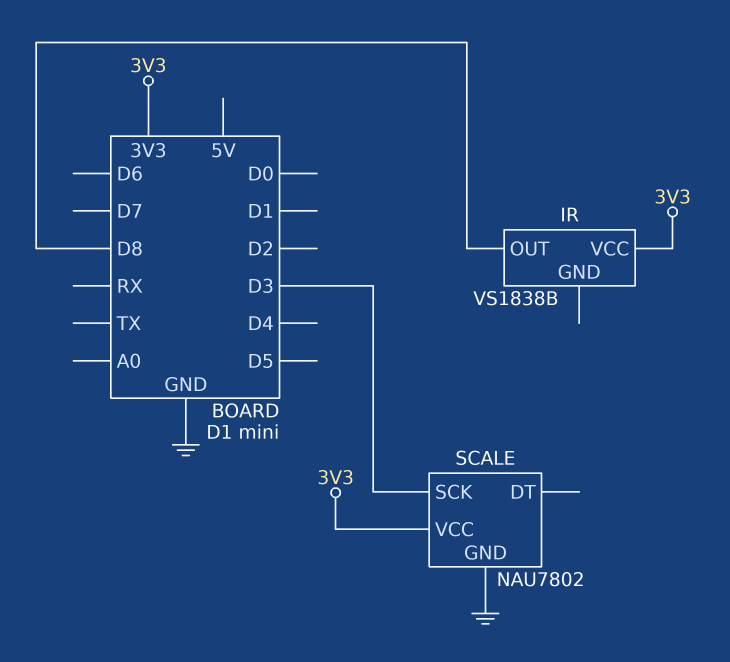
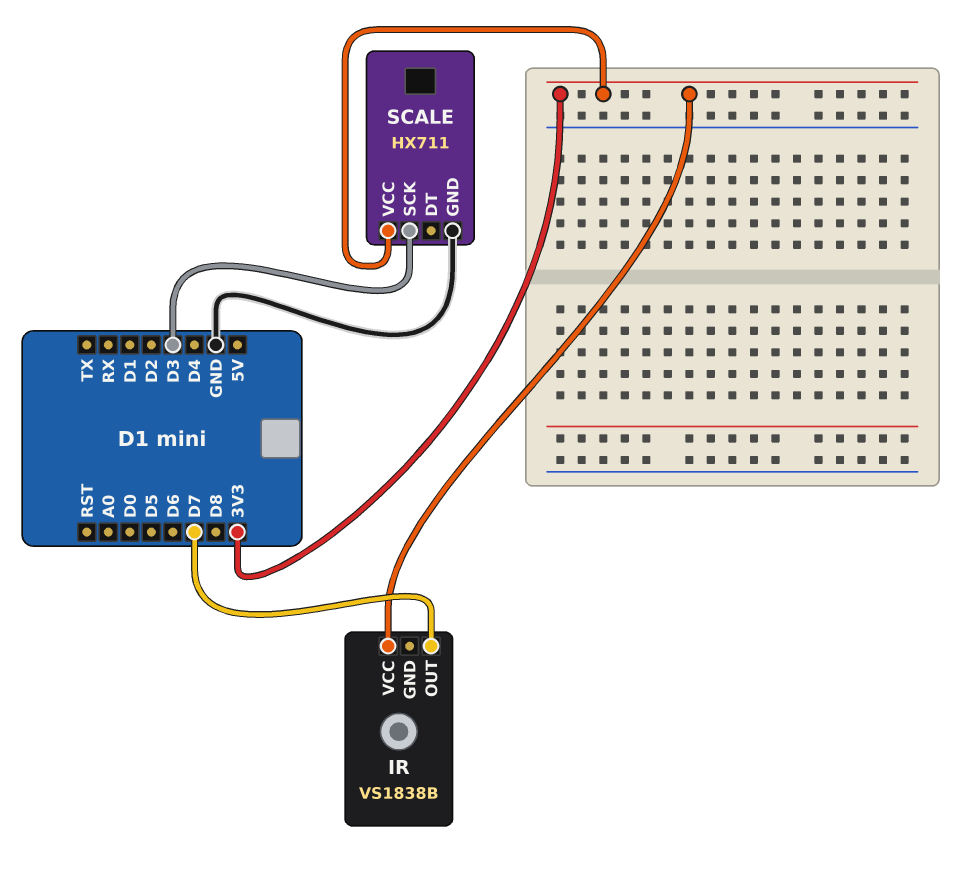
IR pin OUT: D8 -> D7
SCALE: NAU7802 -> HX711

